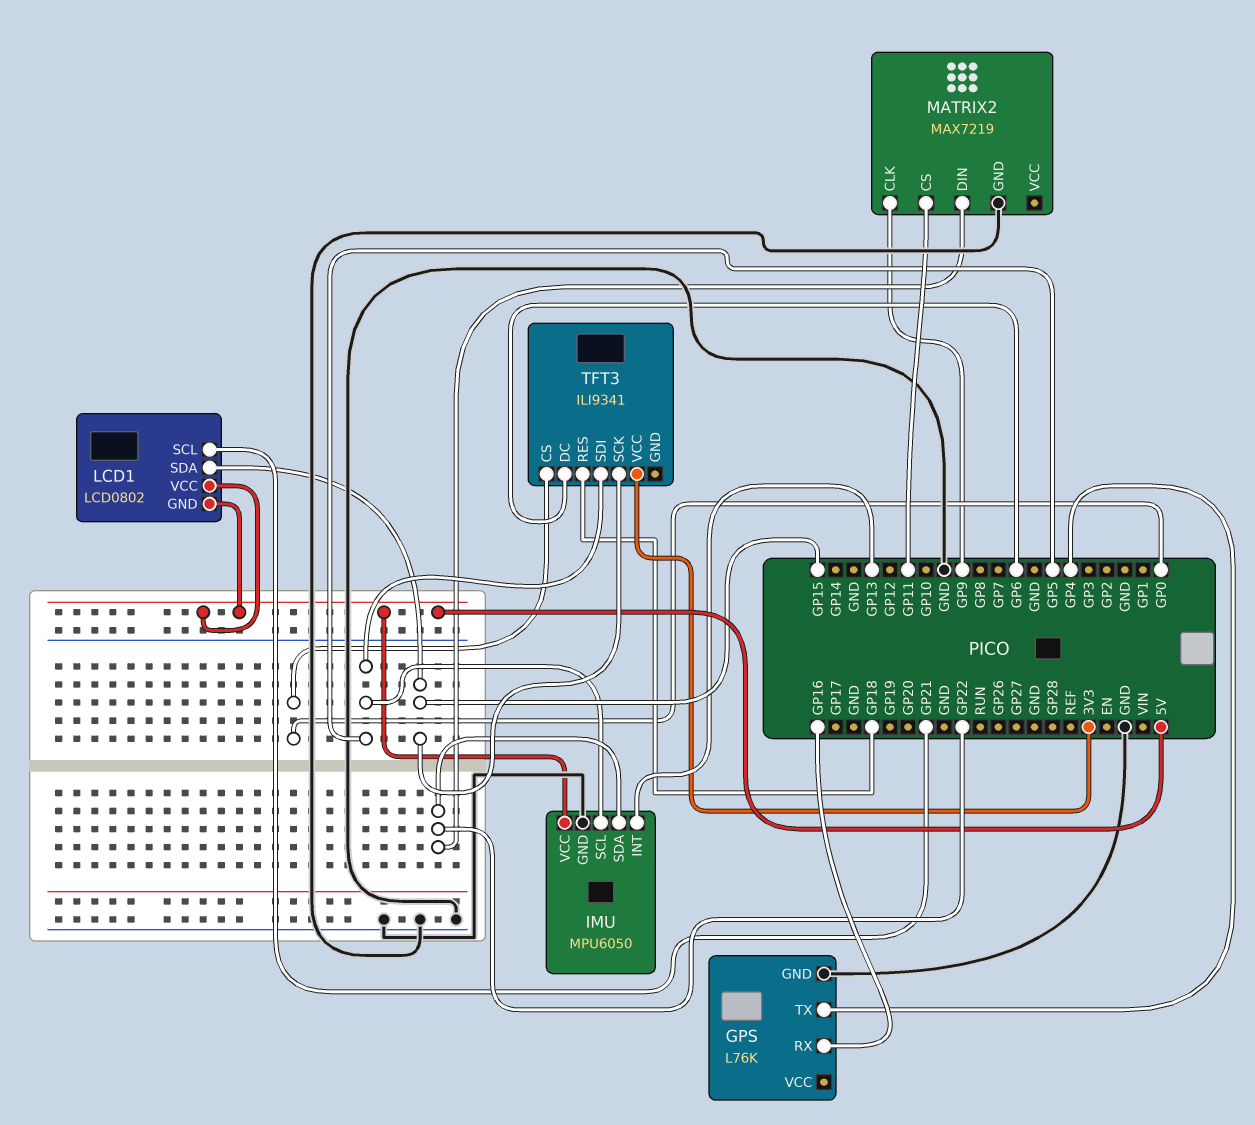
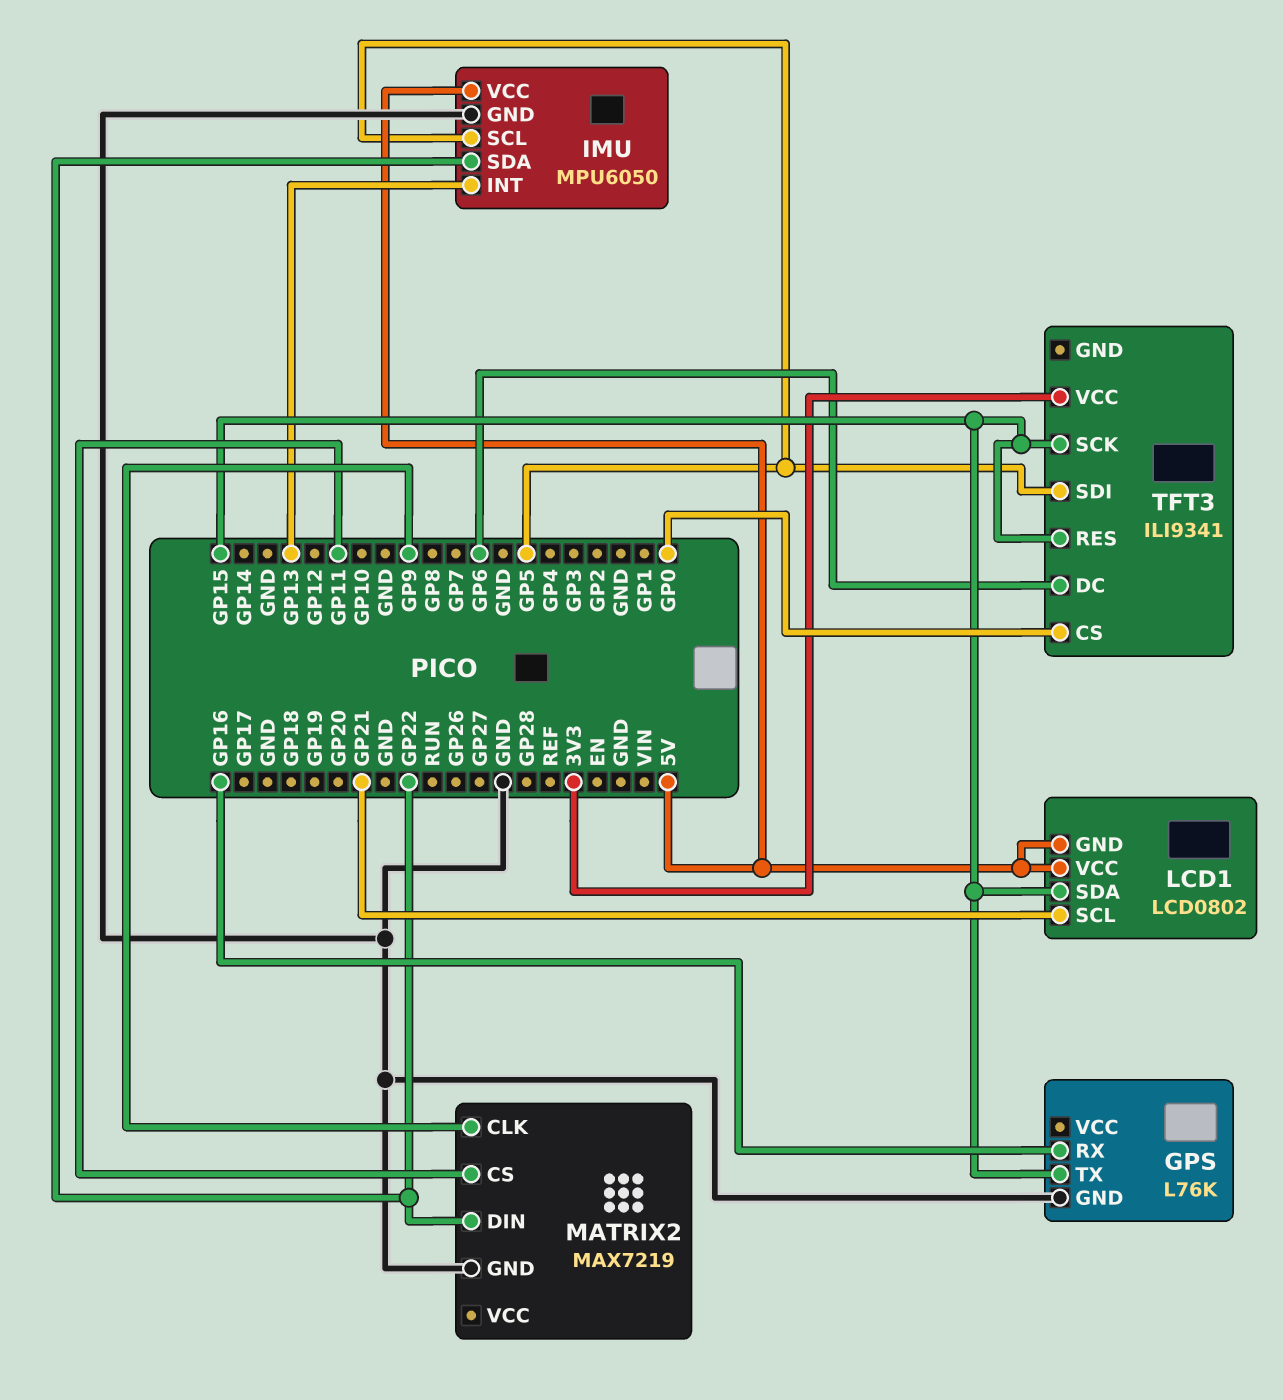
GPS pin TX: GP4 -> GP15
TFT3 pin RES: GP18 -> GP15

